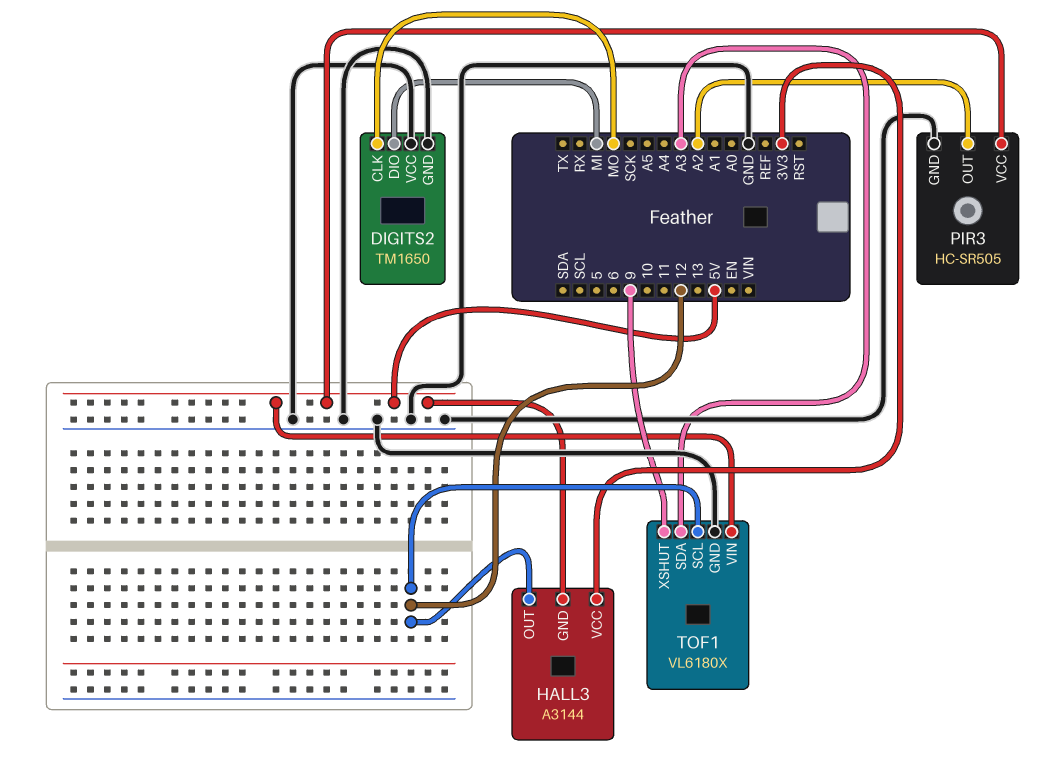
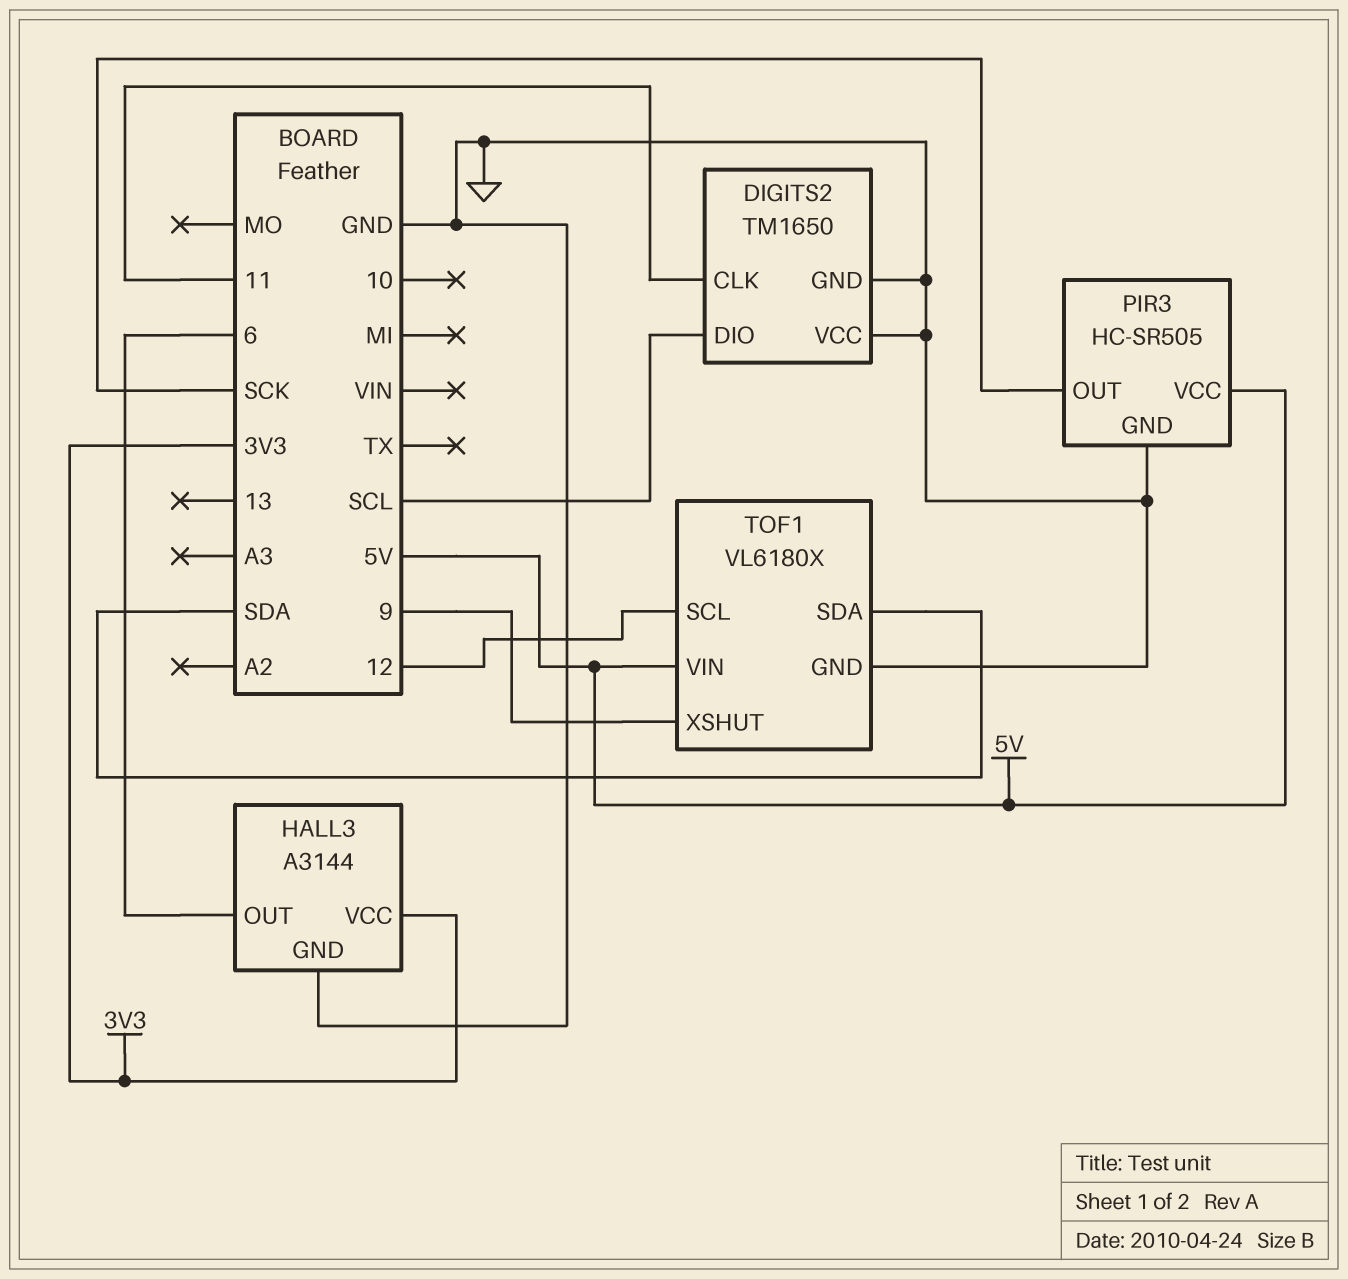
DIGITS2 pin CLK: MO -> 11
DIGITS2 pin DIO: MI -> SCL
HALL3 pin GND: 5V -> GND
HALL3 pin OUT: 12 -> 6
PIR3 pin OUT: A2 -> SCK
TOF1 pin SDA: A3 -> SDA

